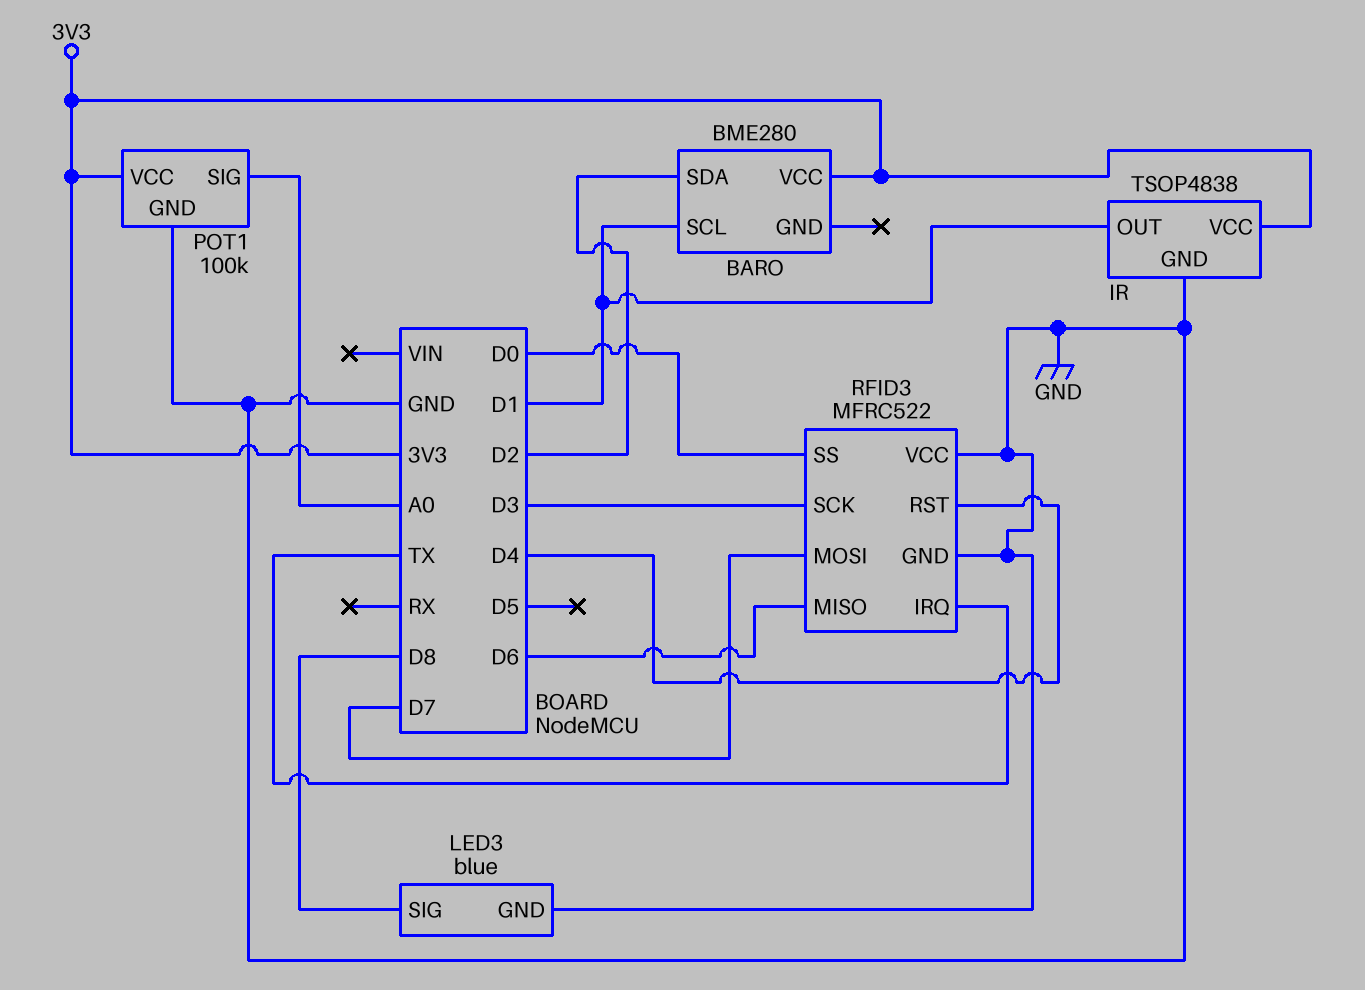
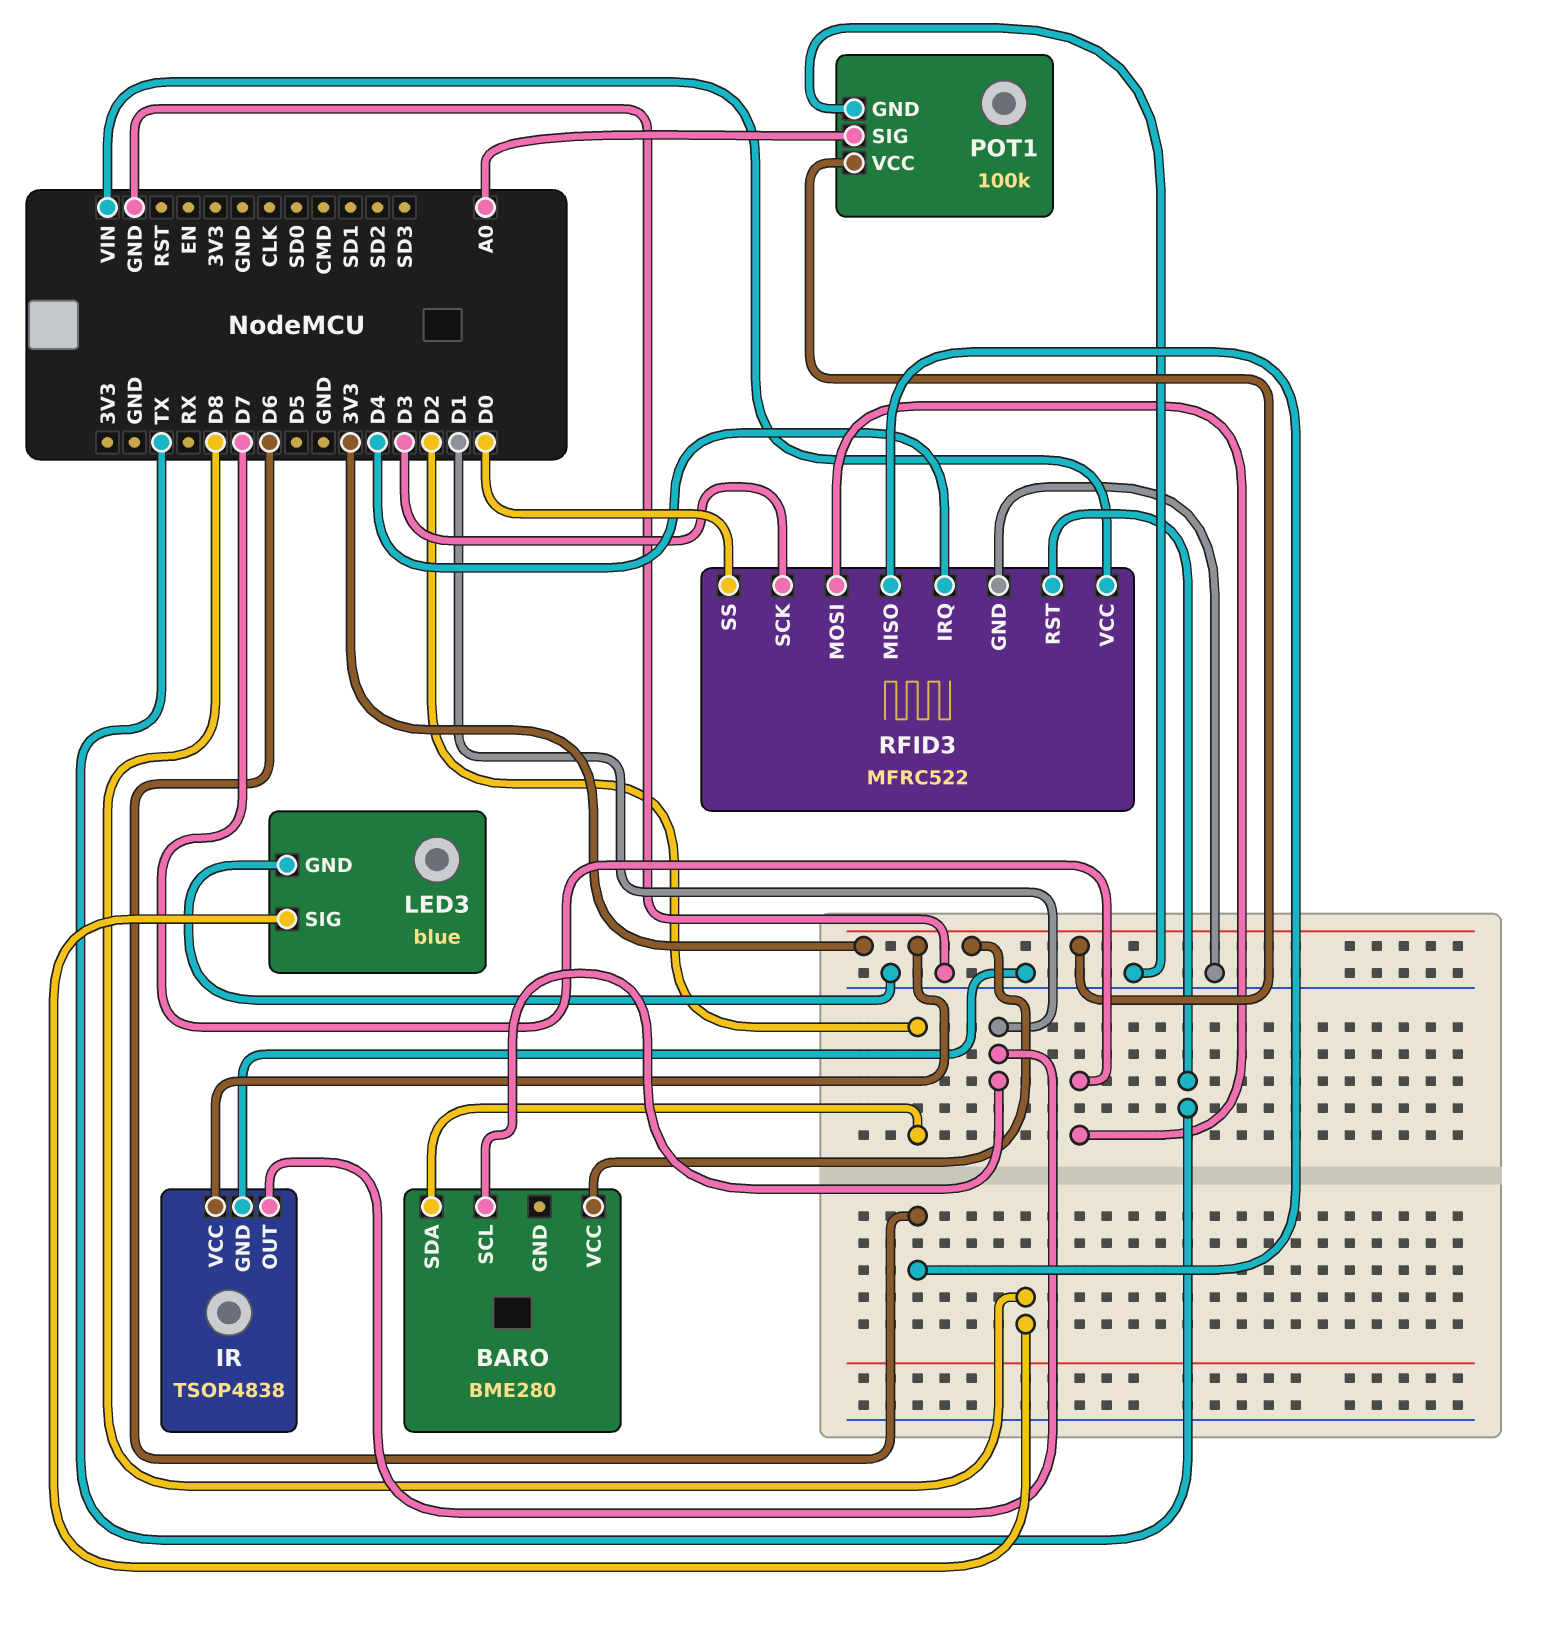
RFID3 pin IRQ: TX -> D4
RFID3 pin RST: D4 -> TX
RFID3 pin VCC: GND -> VIN

